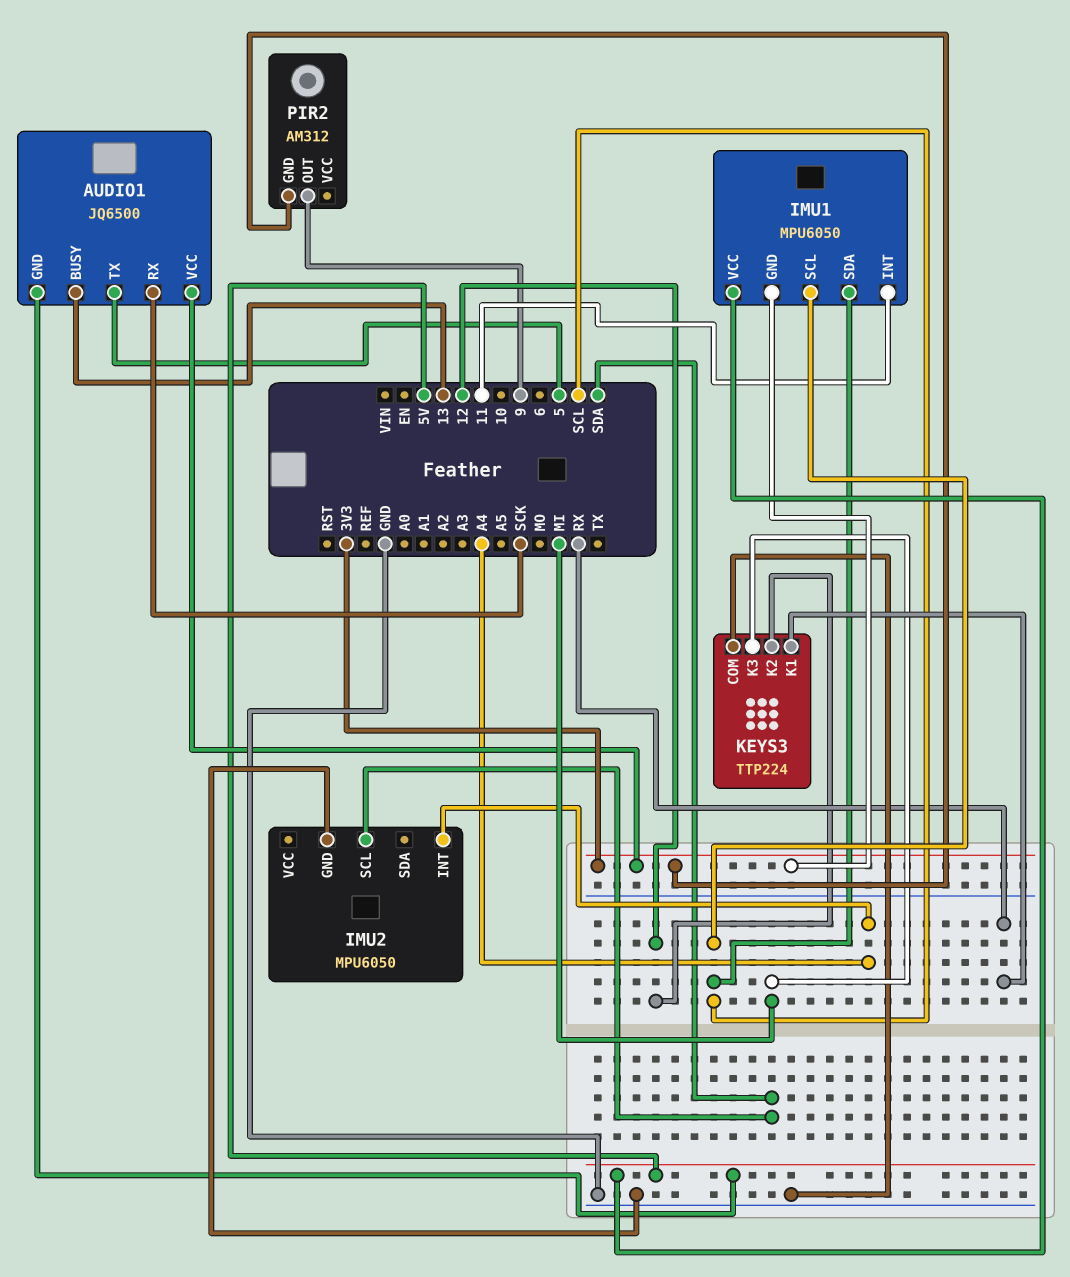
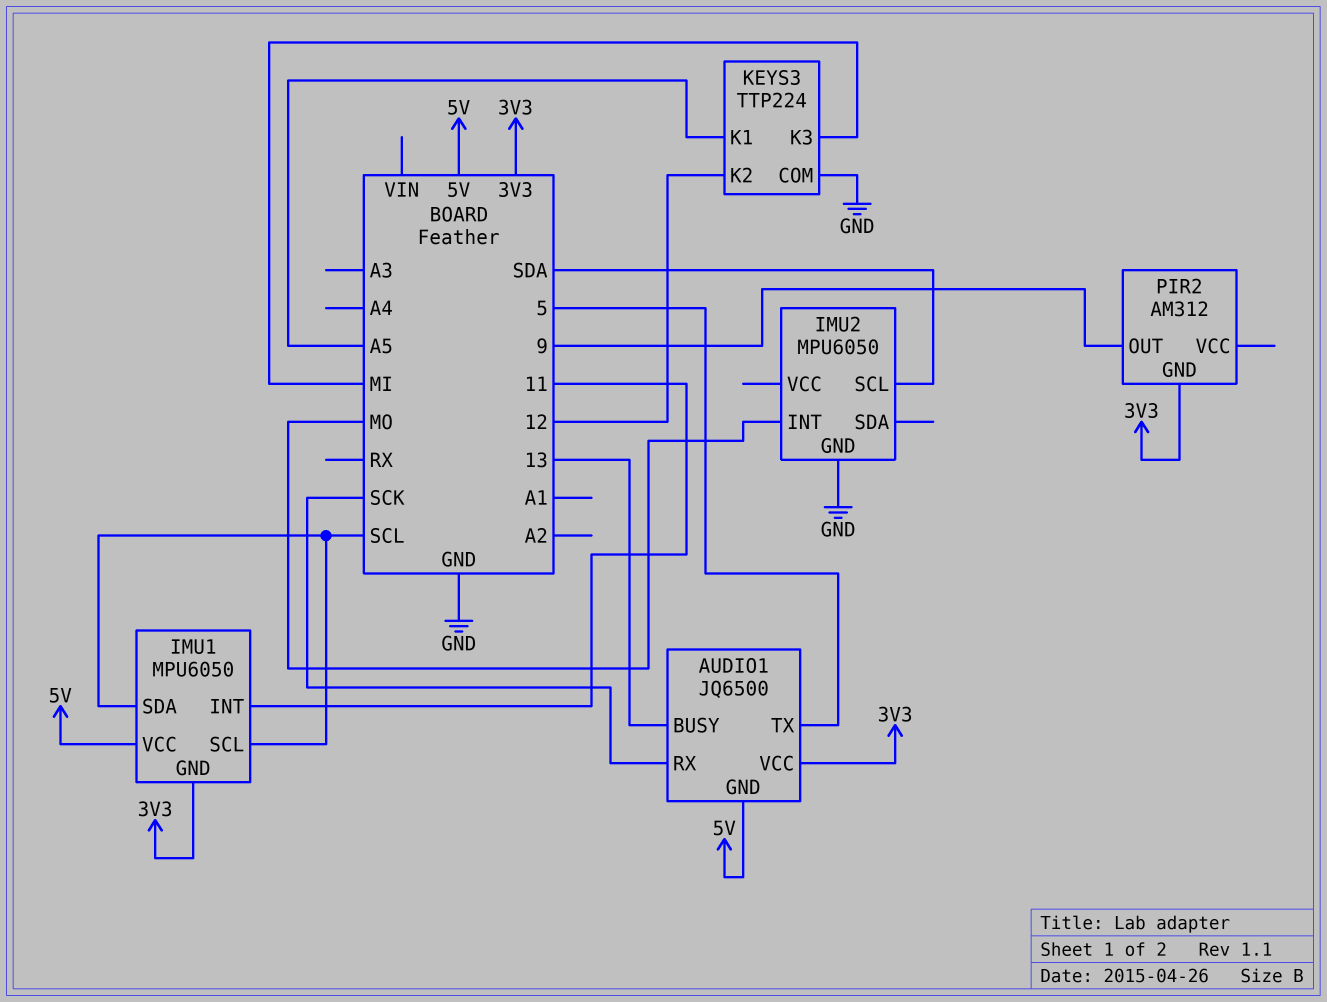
IMU2 pin INT: A4 -> MO
KEYS3 pin K1: RX -> A5

